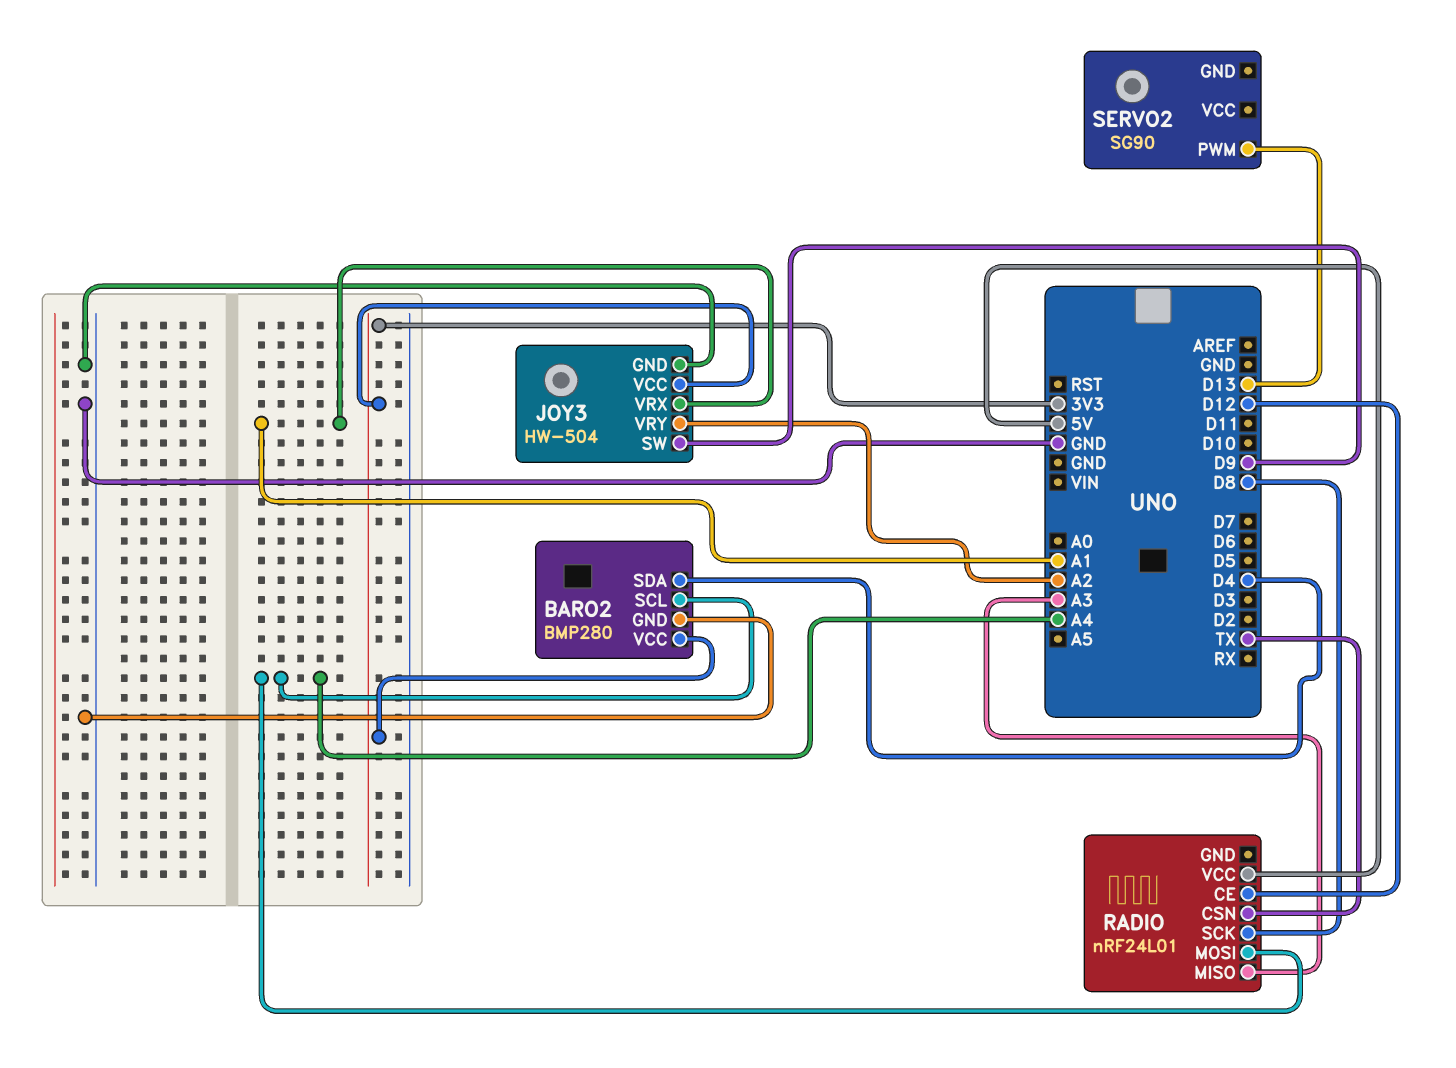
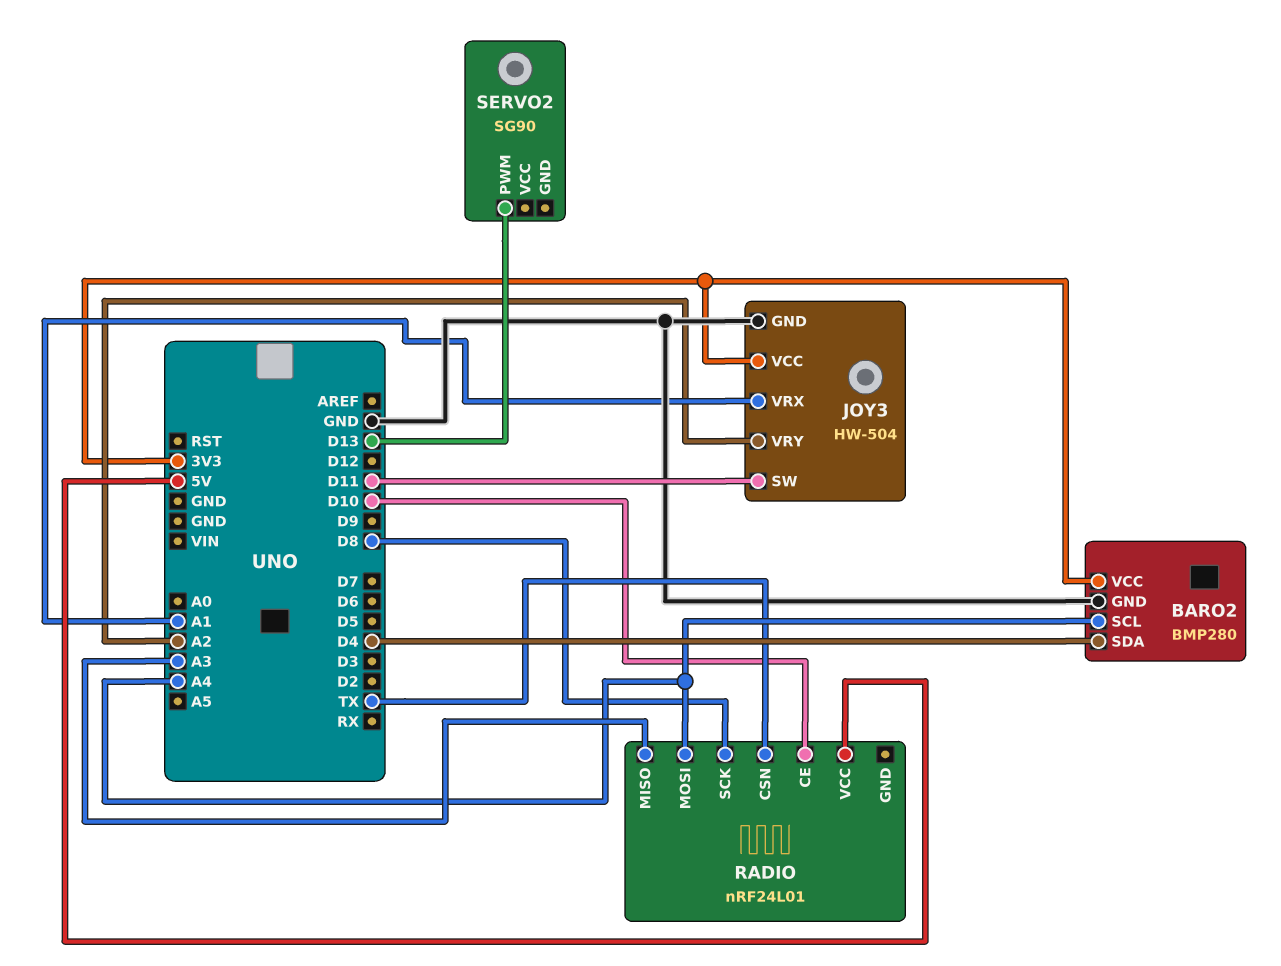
JOY3 pin SW: D9 -> D11
RADIO pin CE: D12 -> D10

